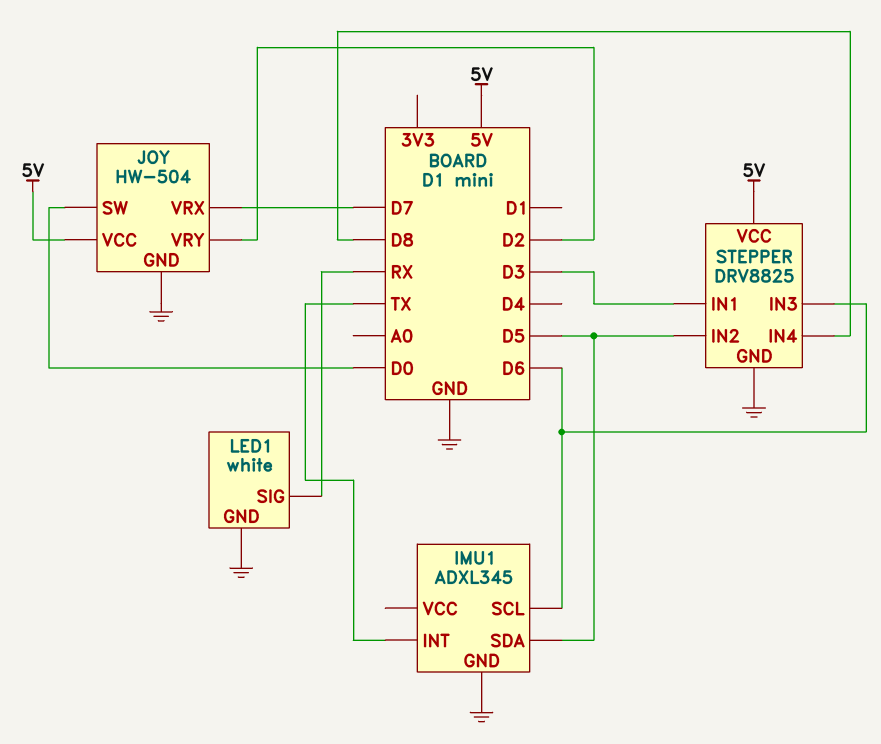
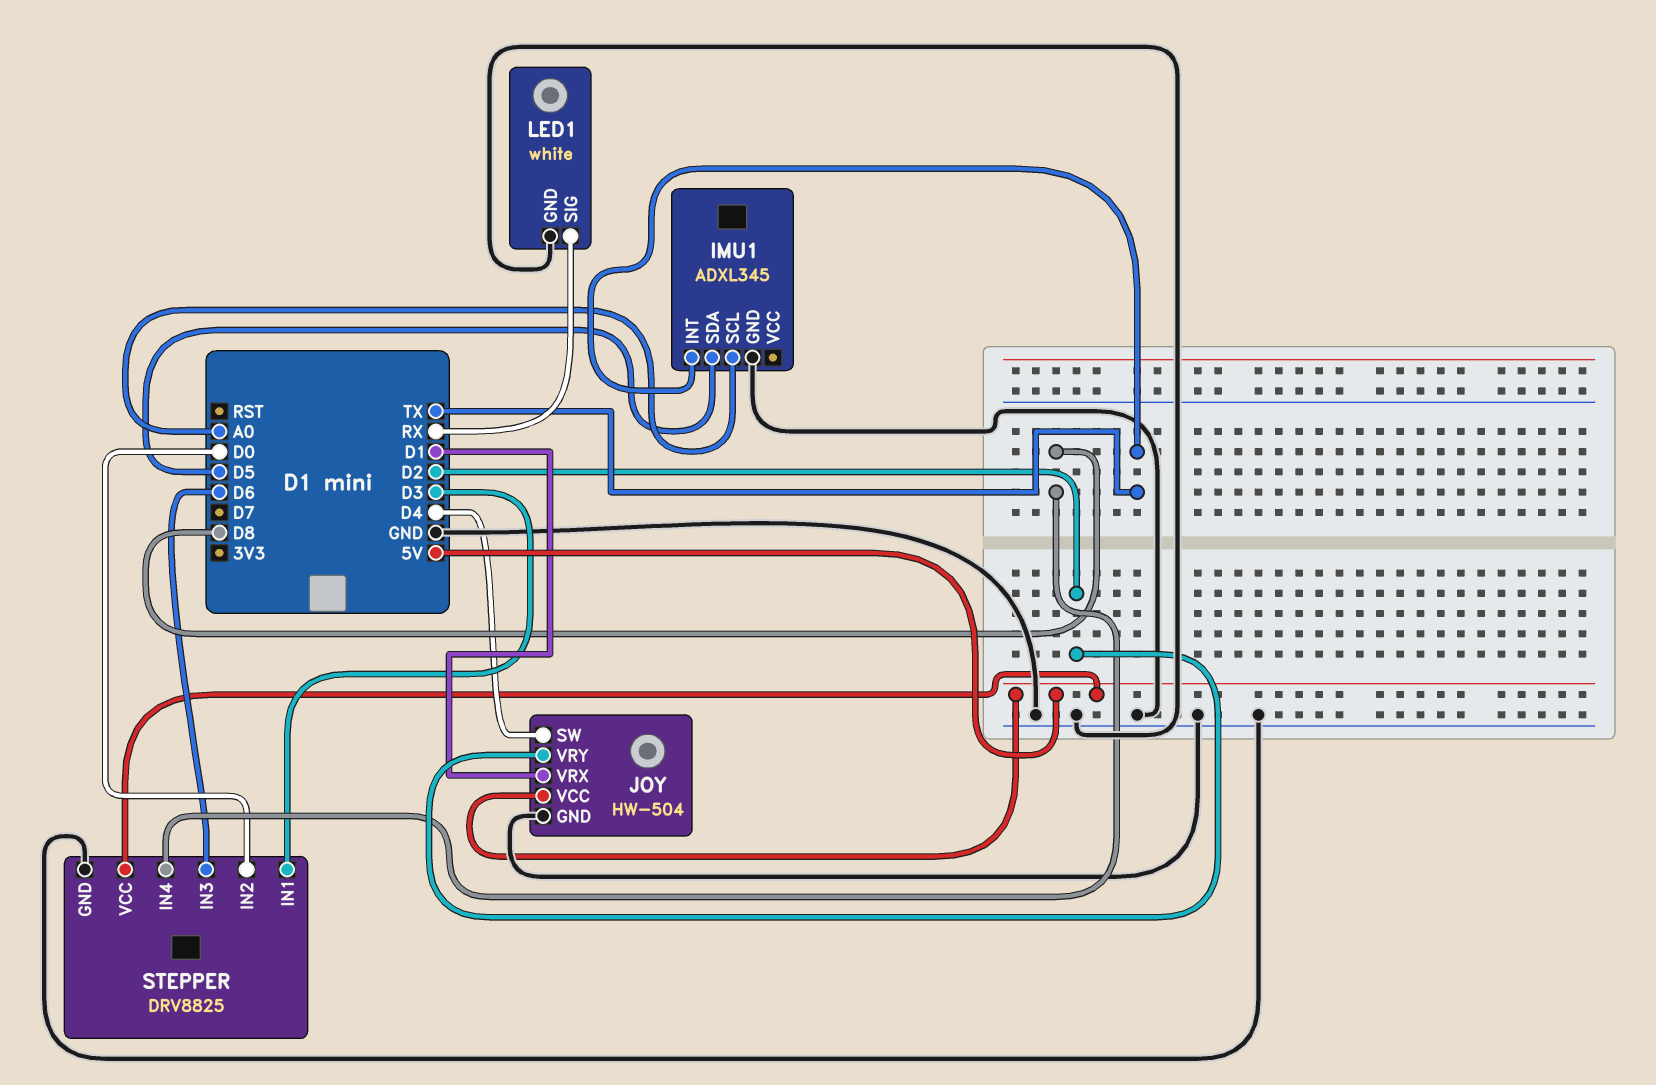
IMU1 pin SCL: D6 -> A0
JOY pin SW: D0 -> D4
JOY pin VRX: D7 -> D1
STEPPER pin IN2: D5 -> D0

